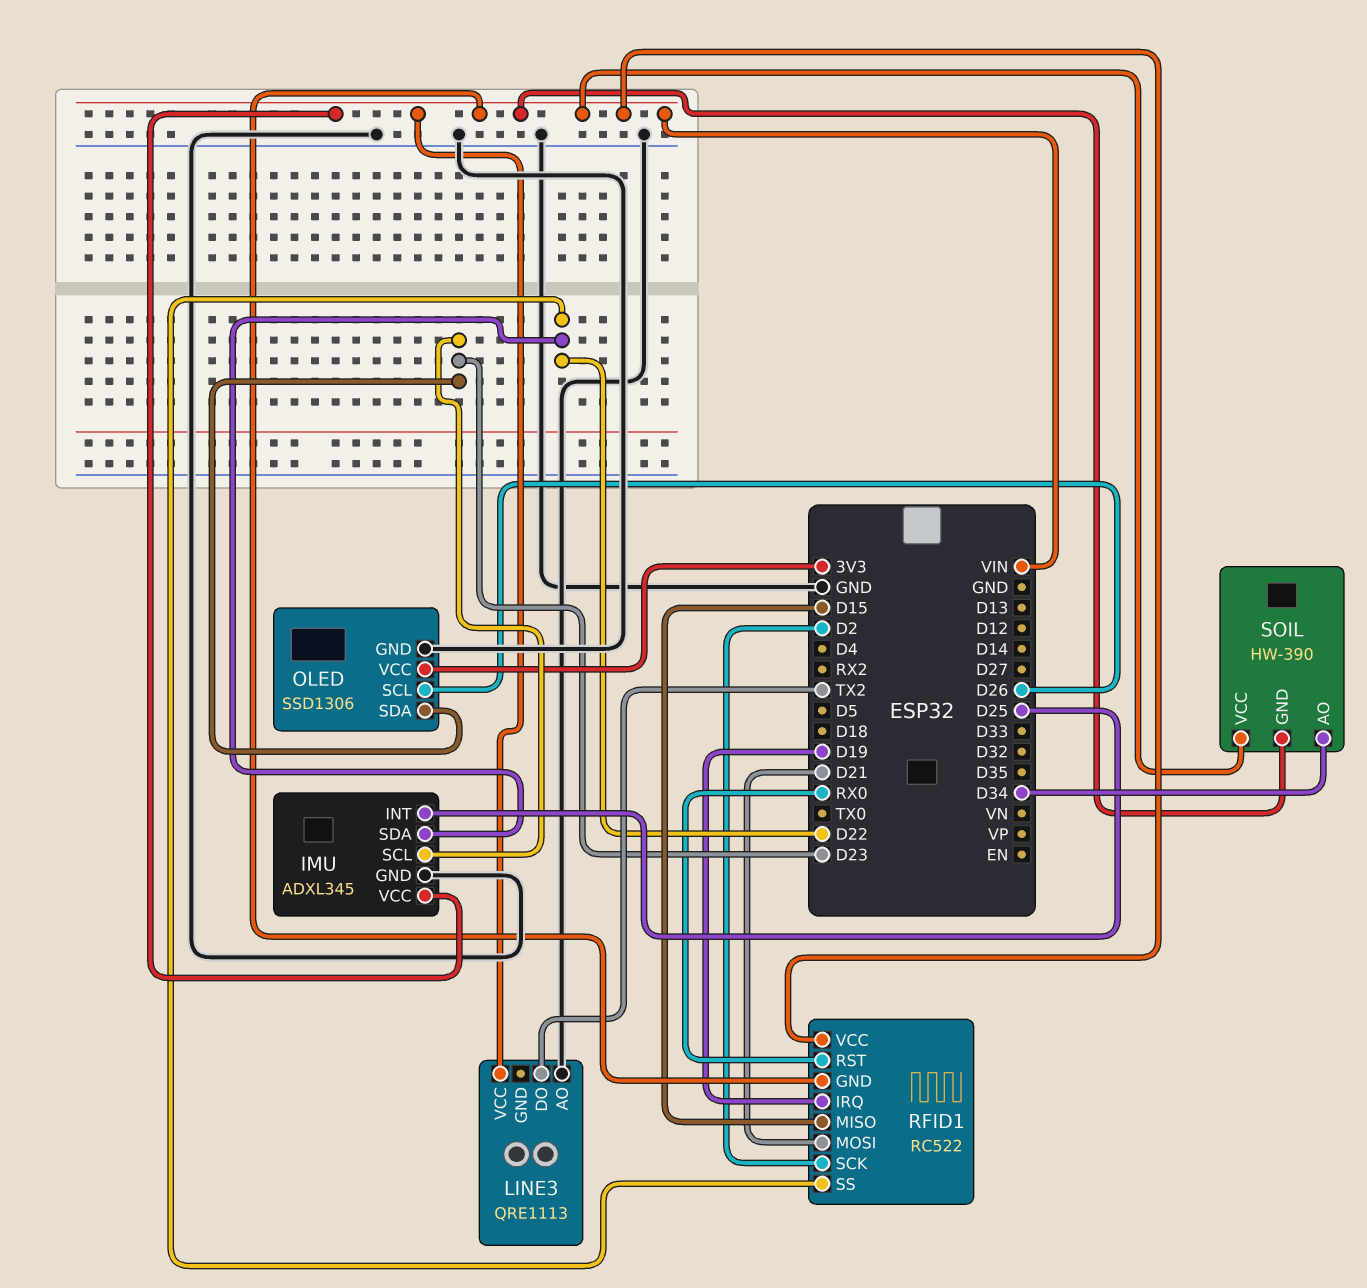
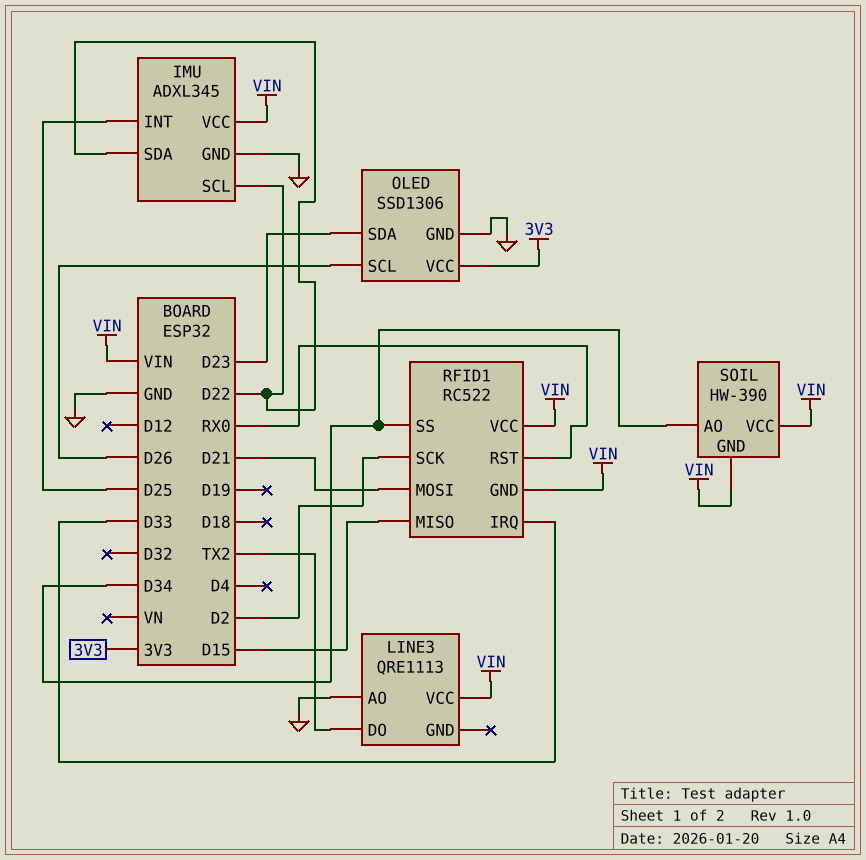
IMU pin SCL: D23 -> D22
RFID1 pin IRQ: D19 -> D33
RFID1 pin SS: D22 -> D34

